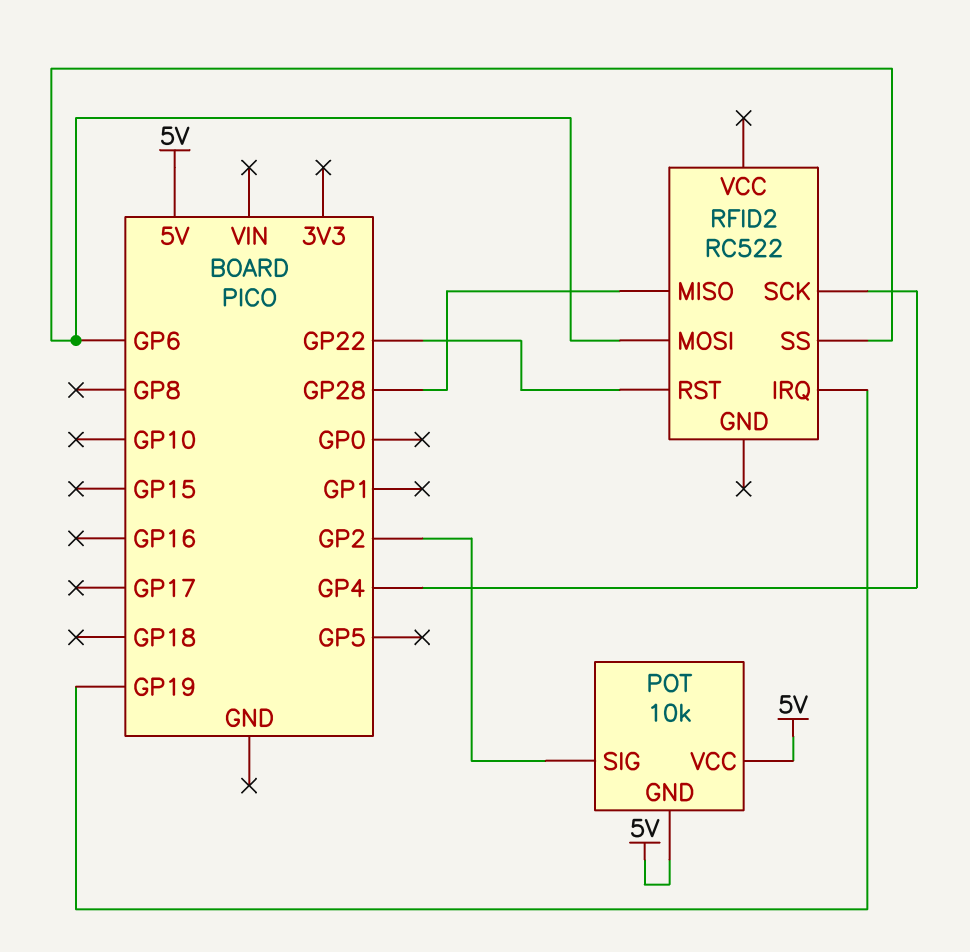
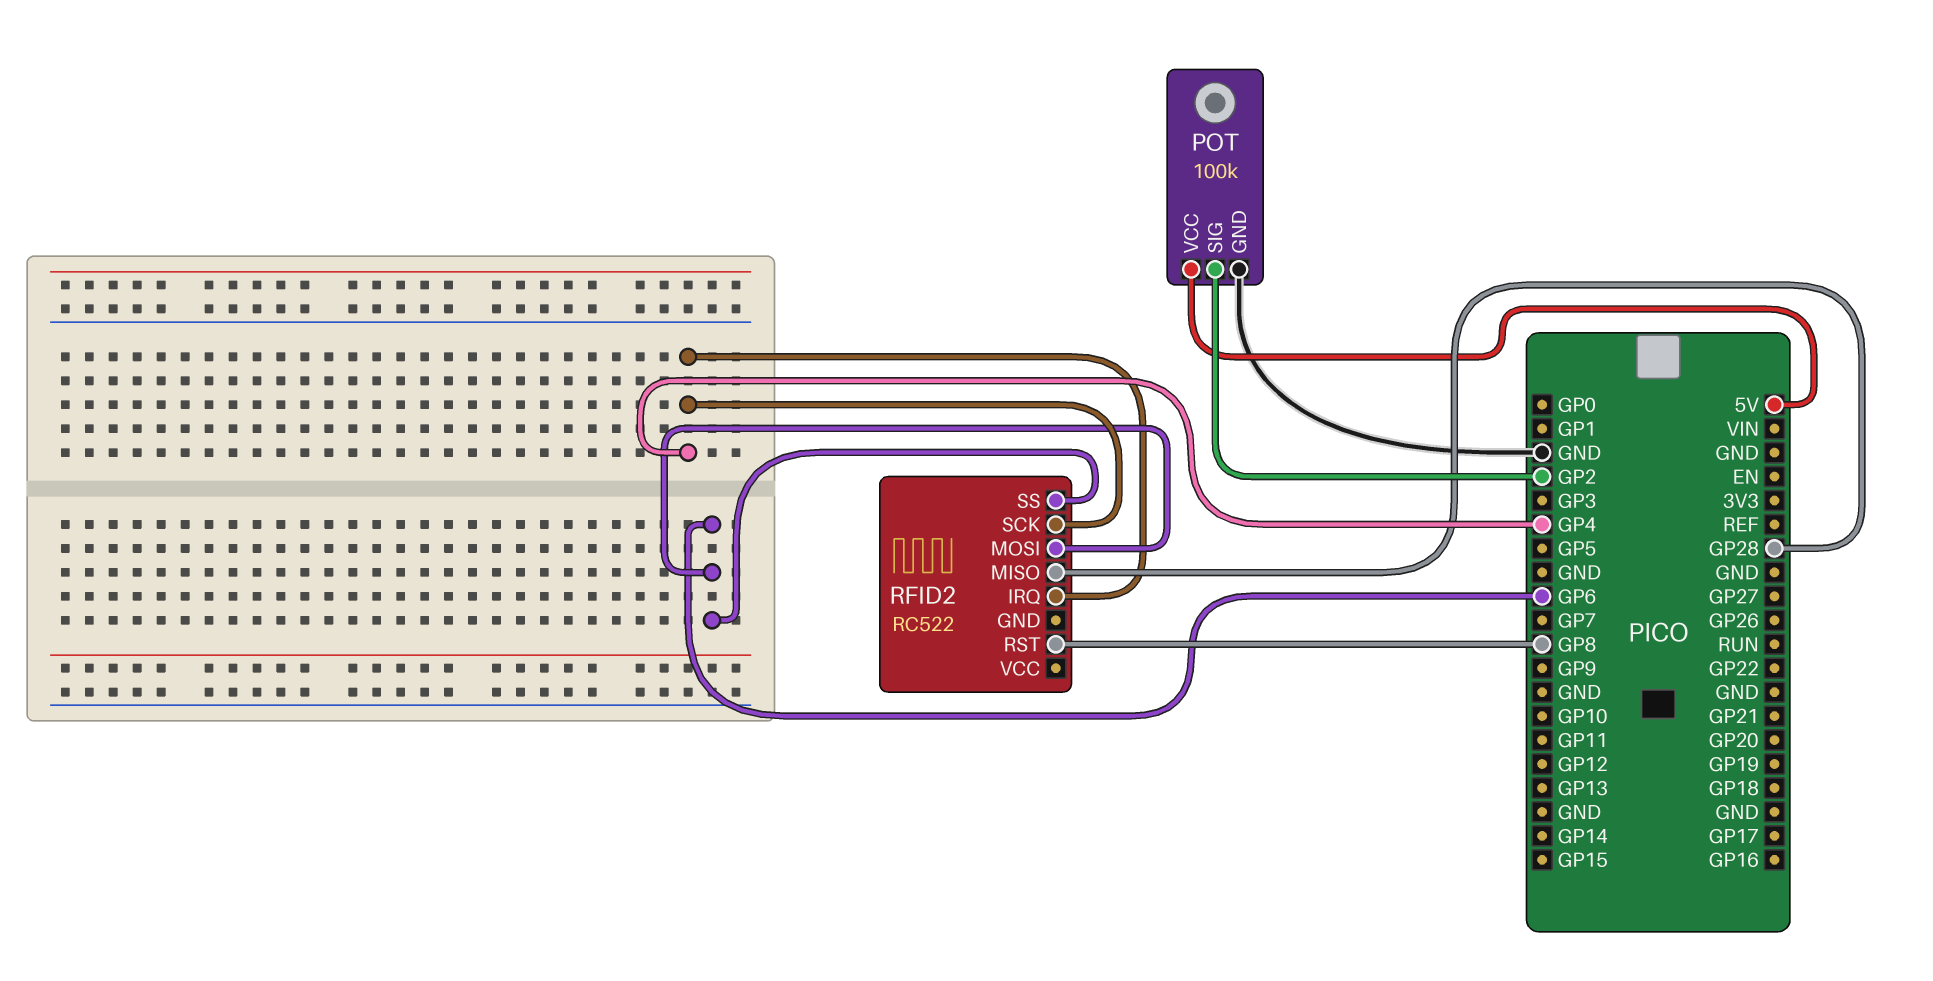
POT: 10k -> 100k
POT pin GND: 5V -> GND
RFID2 pin IRQ: GP19 -> GP4
RFID2 pin RST: GP22 -> GP8

